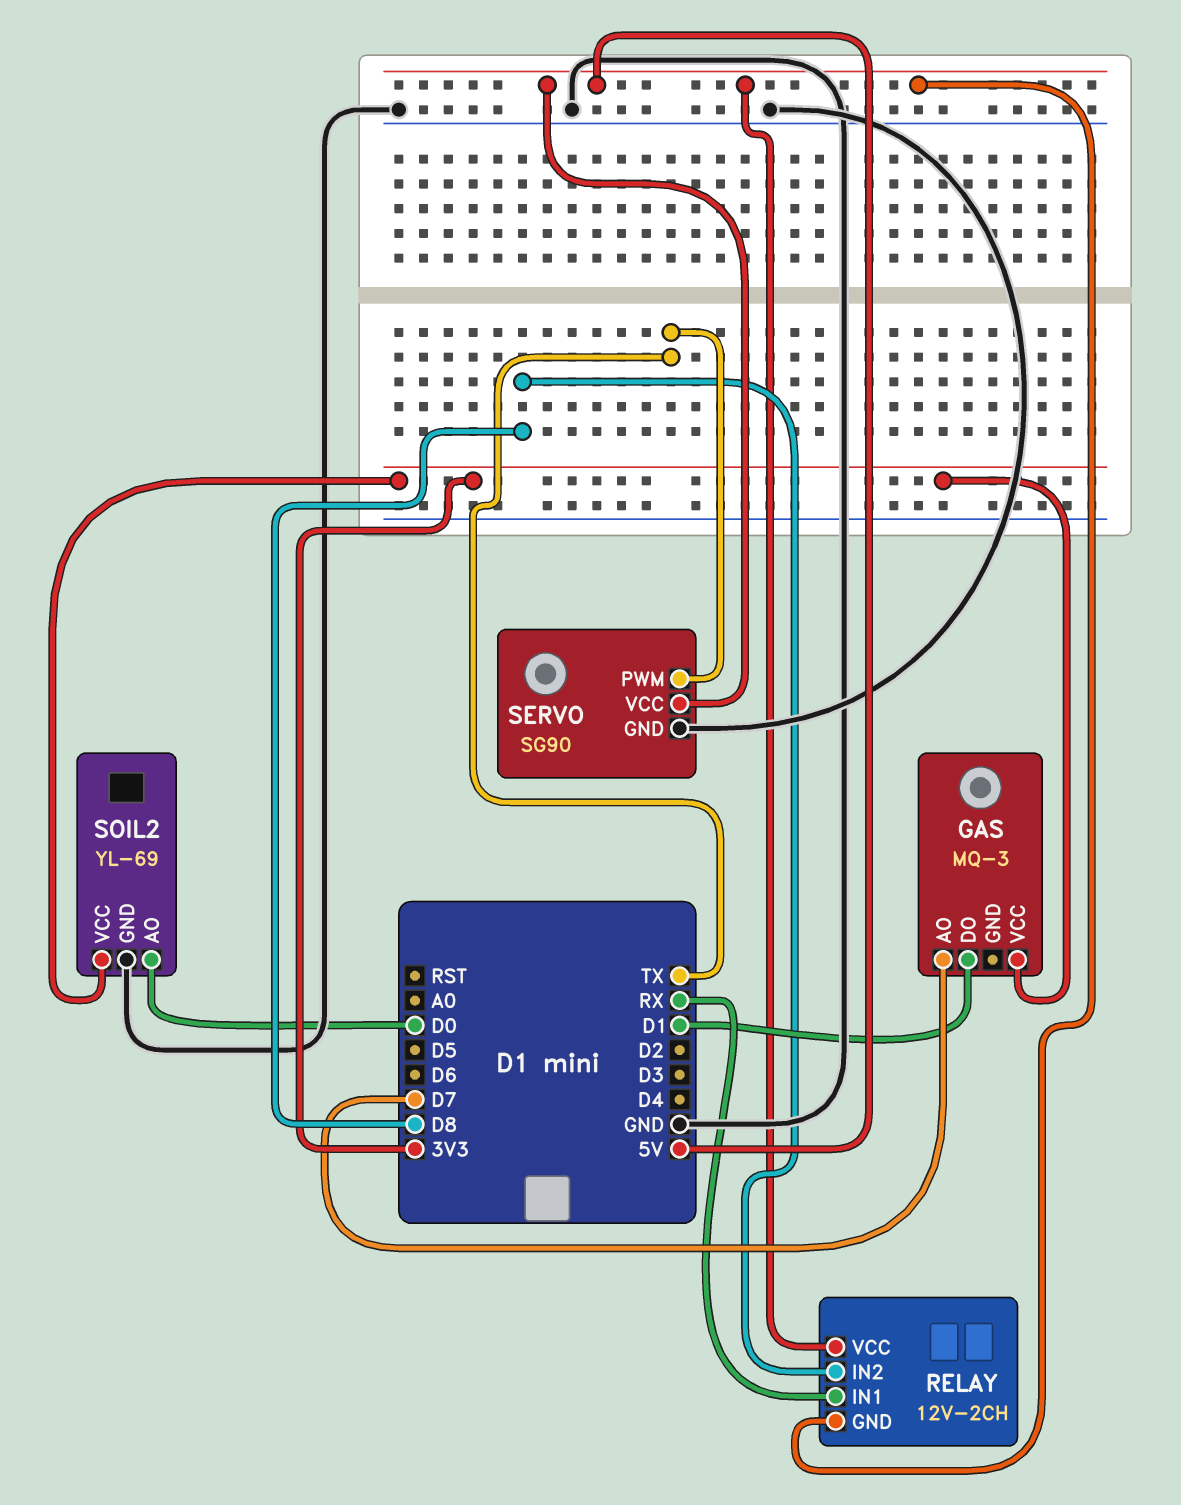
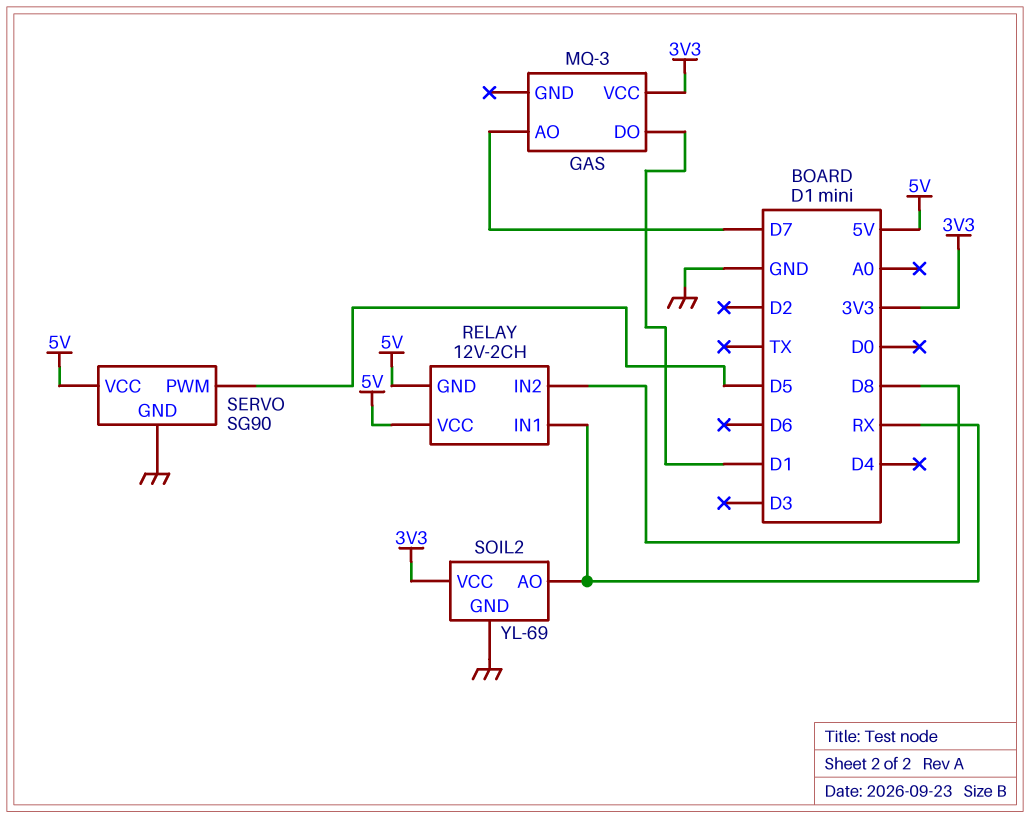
SERVO pin PWM: TX -> D5
SOIL2 pin AO: D0 -> RX

